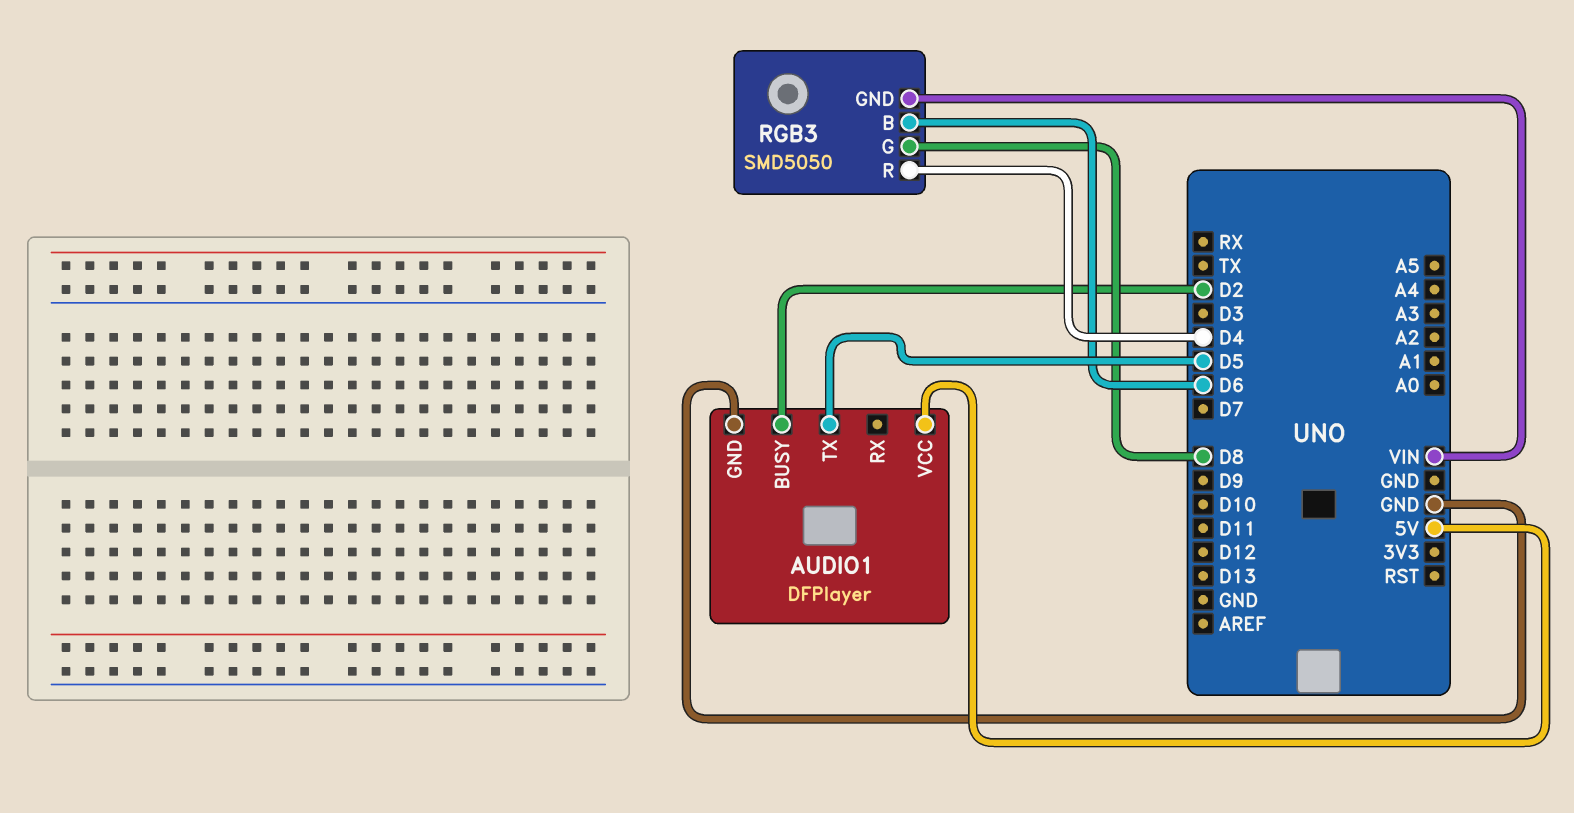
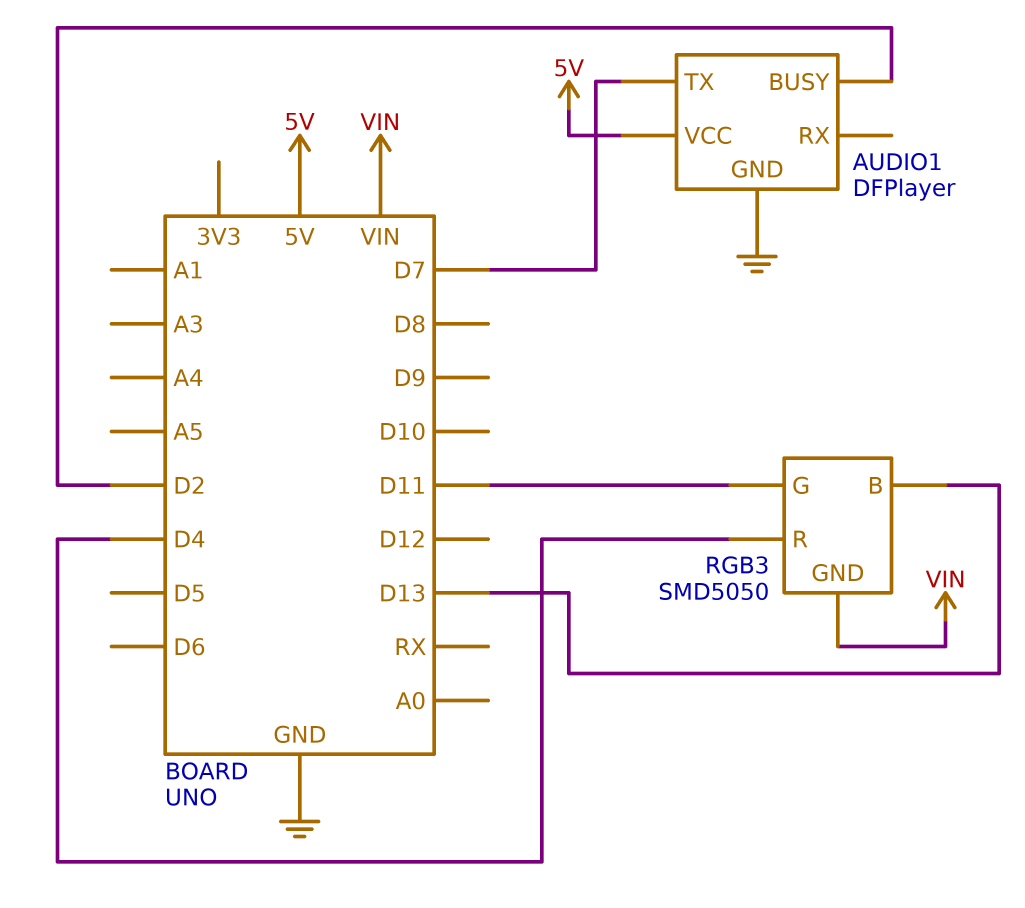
AUDIO1 pin TX: D5 -> D7
RGB3 pin B: D6 -> D13
RGB3 pin G: D8 -> D11

